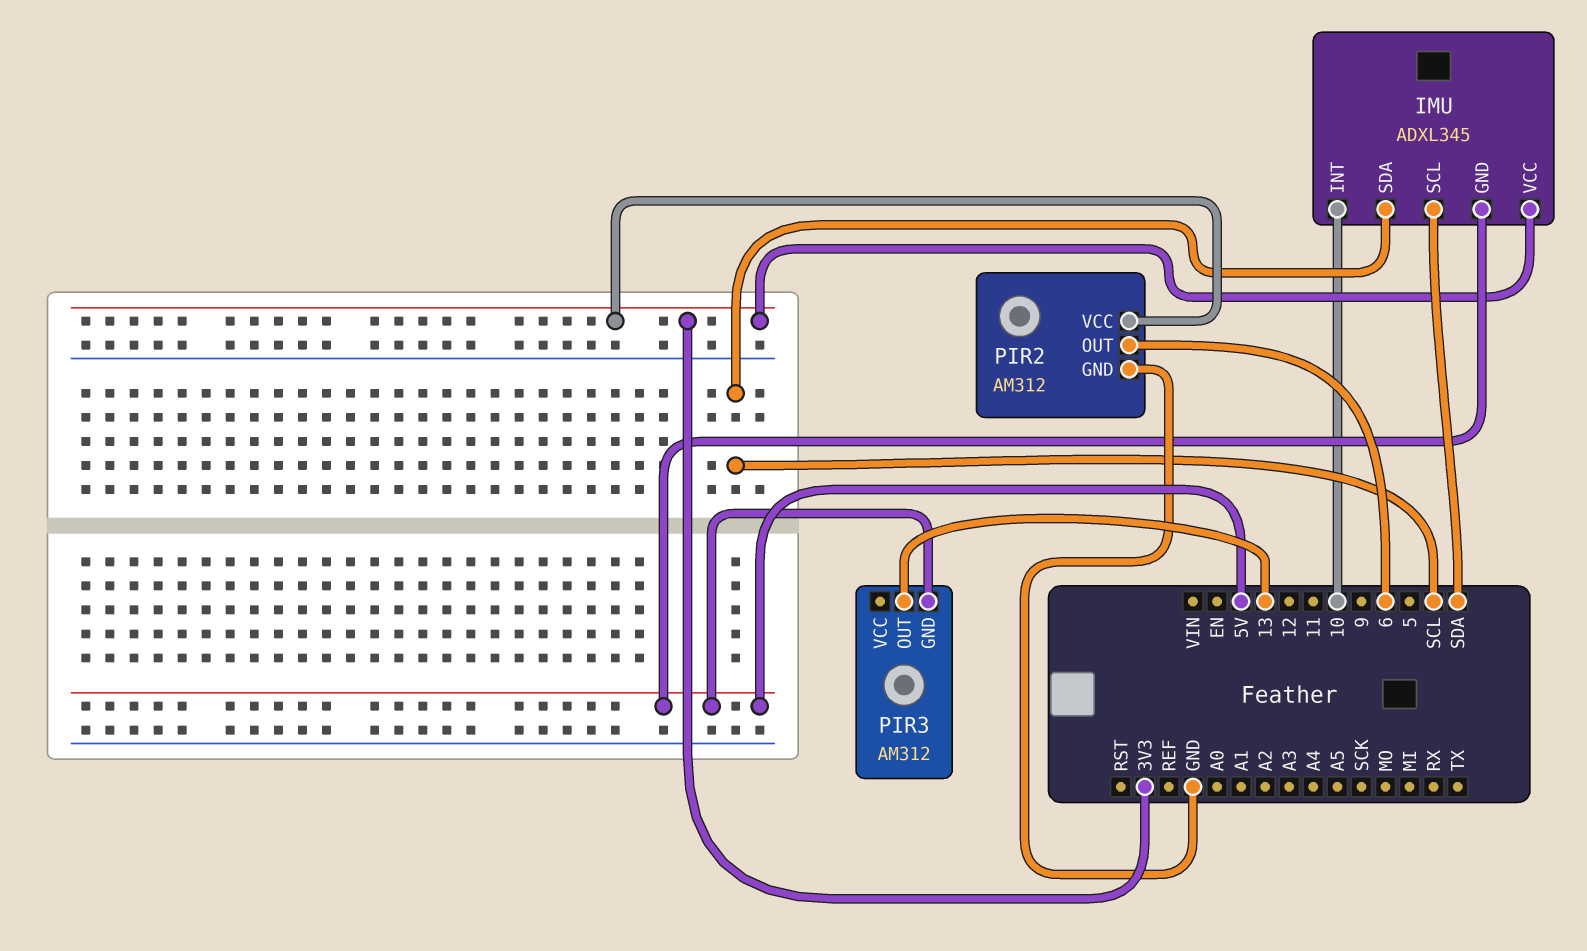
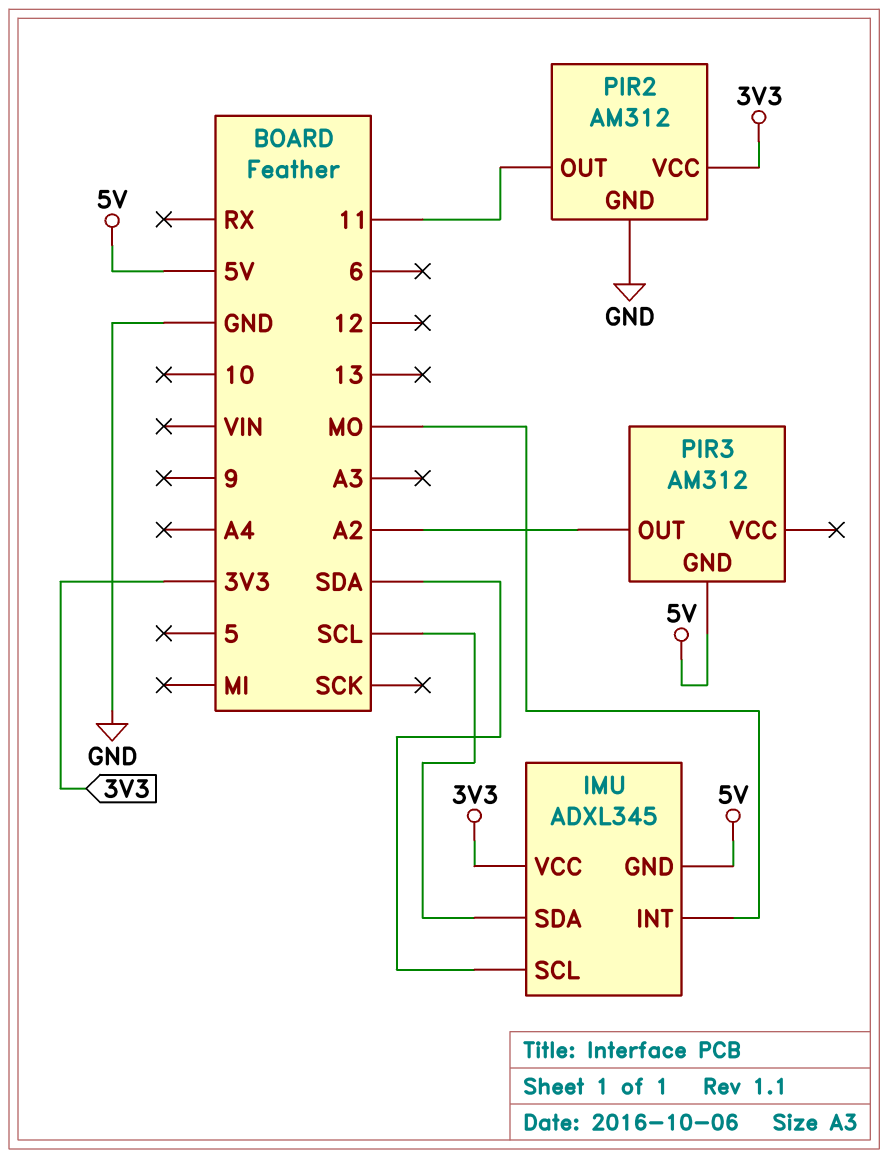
IMU pin INT: 10 -> MO
PIR2 pin OUT: 6 -> 11
PIR3 pin OUT: 13 -> A2

